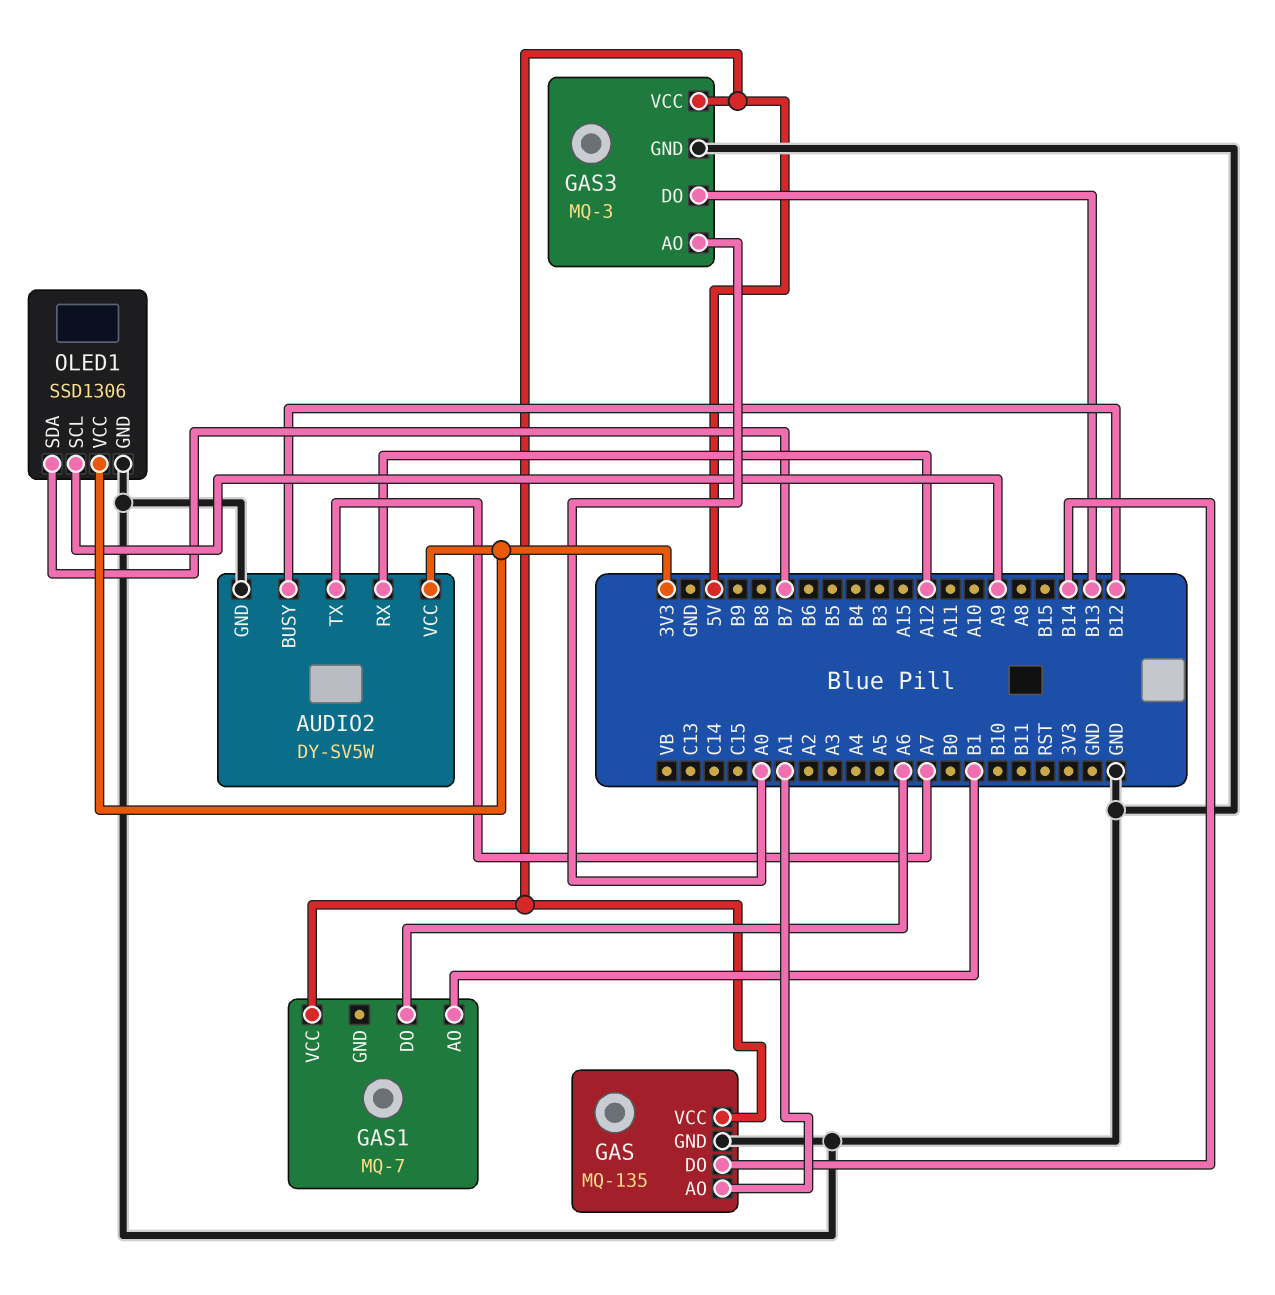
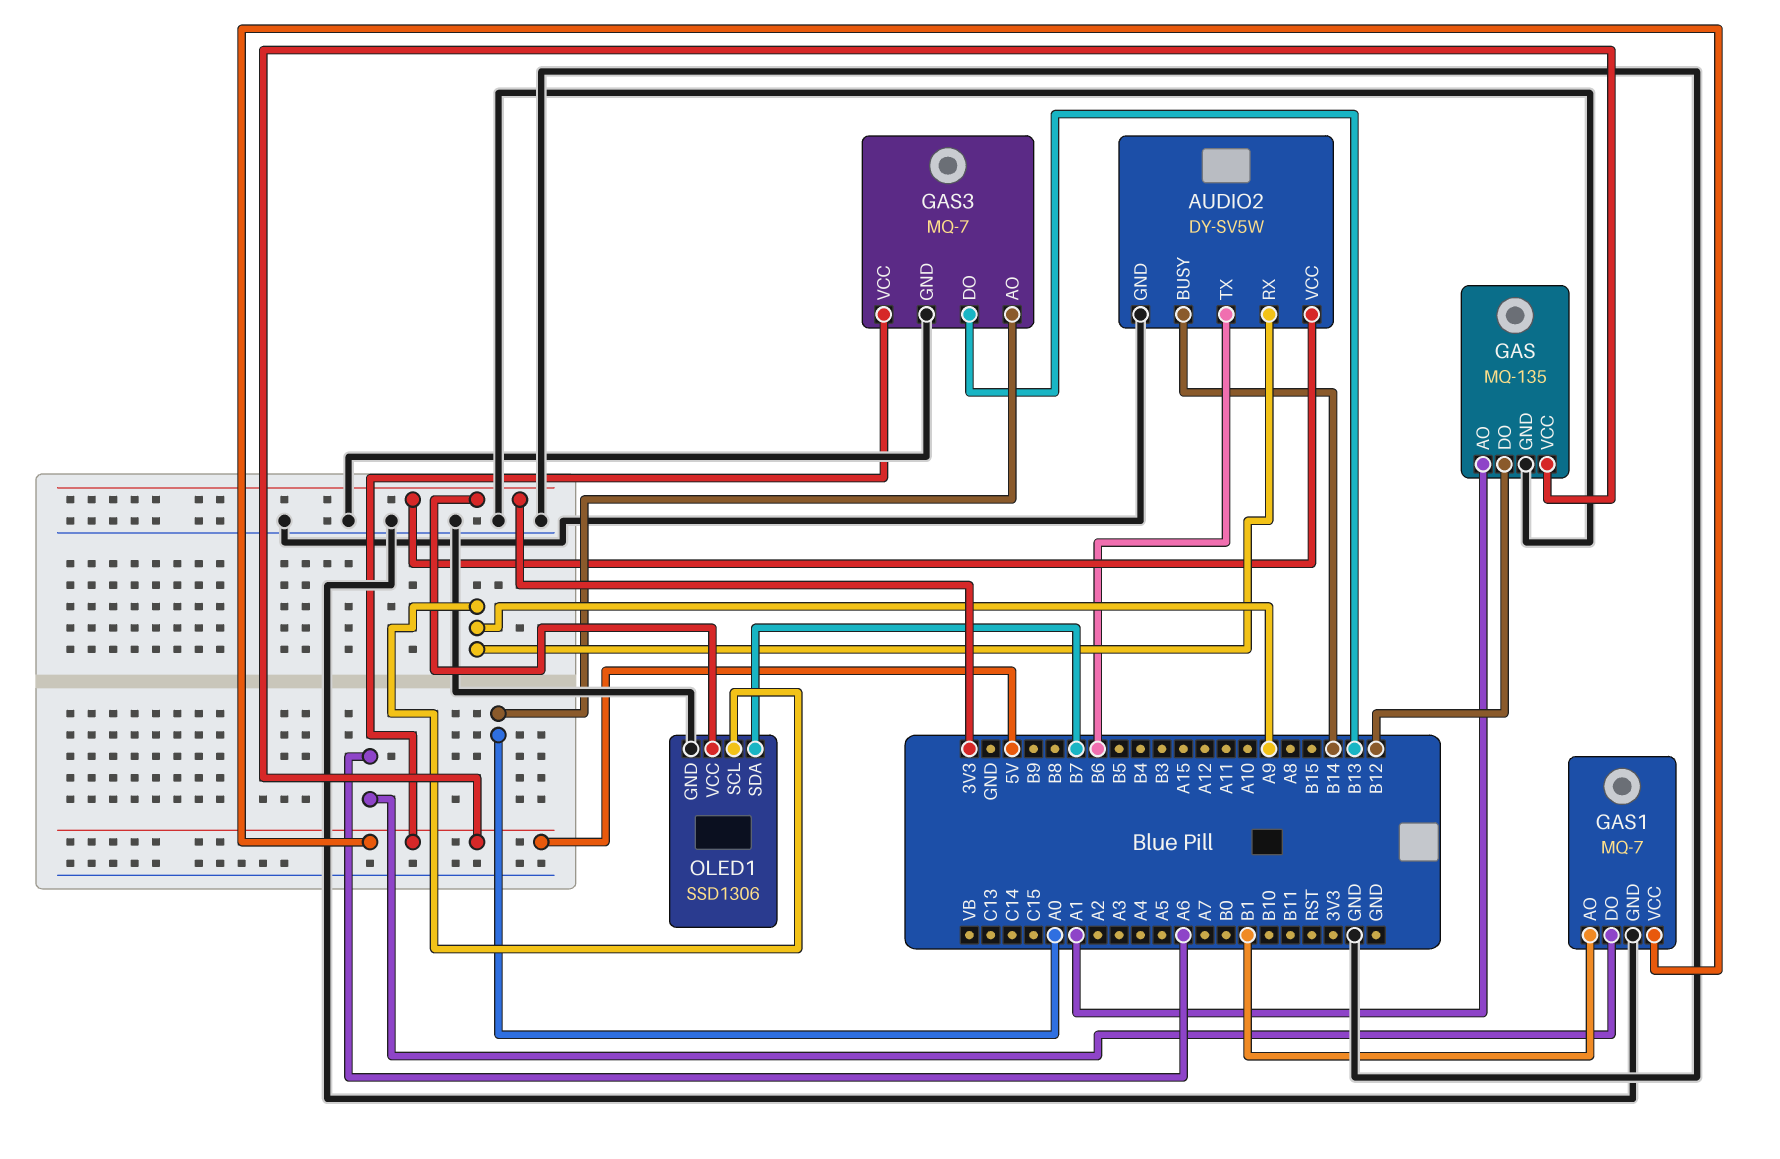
AUDIO2 pin BUSY: B12 -> B14
AUDIO2 pin RX: A12 -> A9
AUDIO2 pin TX: A7 -> B6
GAS pin DO: B14 -> B12
GAS1 pin GND: none -> GND
GAS3: MQ-3 -> MQ-7

